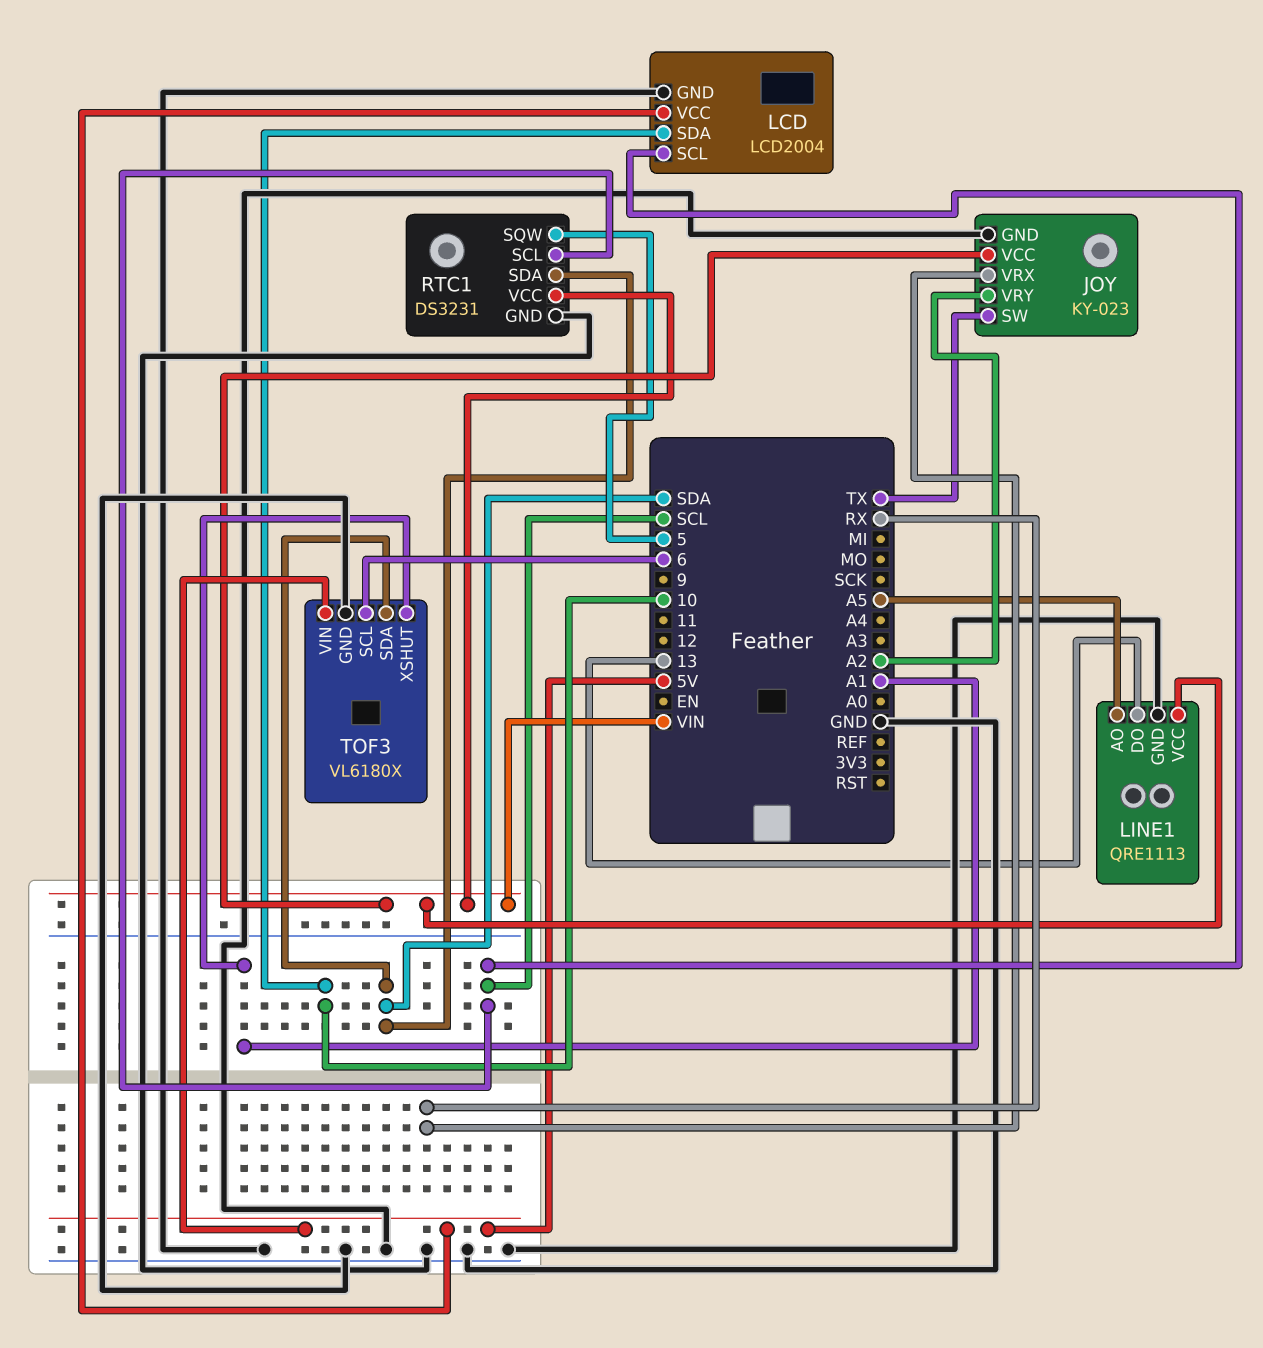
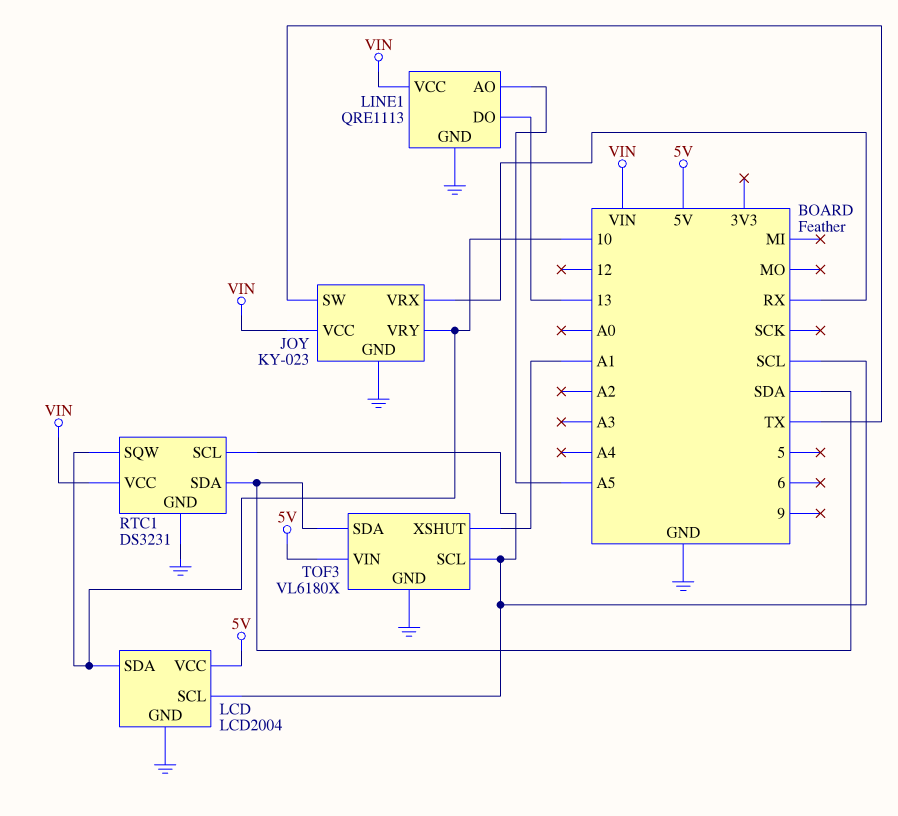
JOY pin VRY: A2 -> 10
RTC1 pin SQW: 5 -> 10
TOF3 pin SCL: 6 -> SCL

